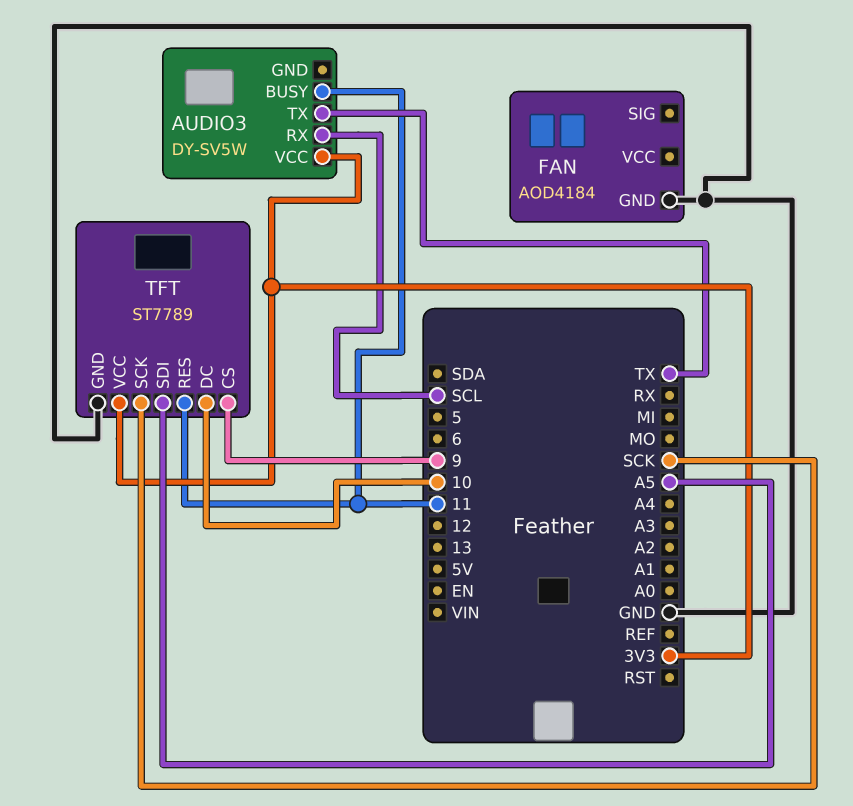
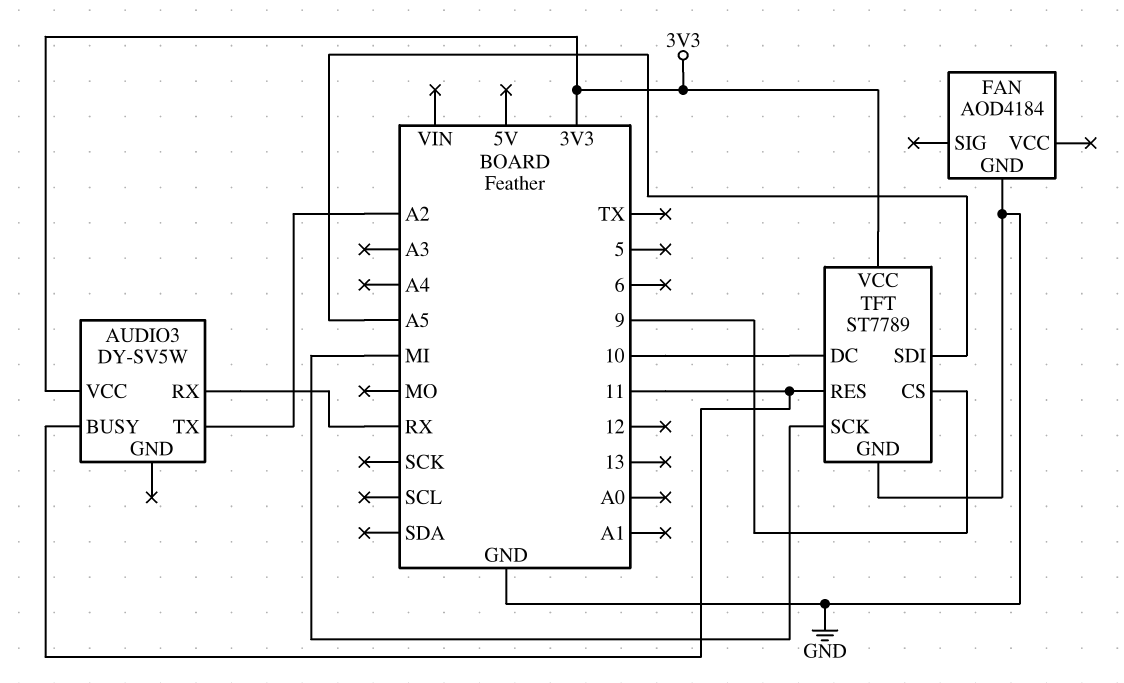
AUDIO3 pin RX: SCL -> RX
AUDIO3 pin TX: TX -> A2
TFT pin SCK: SCK -> MI

